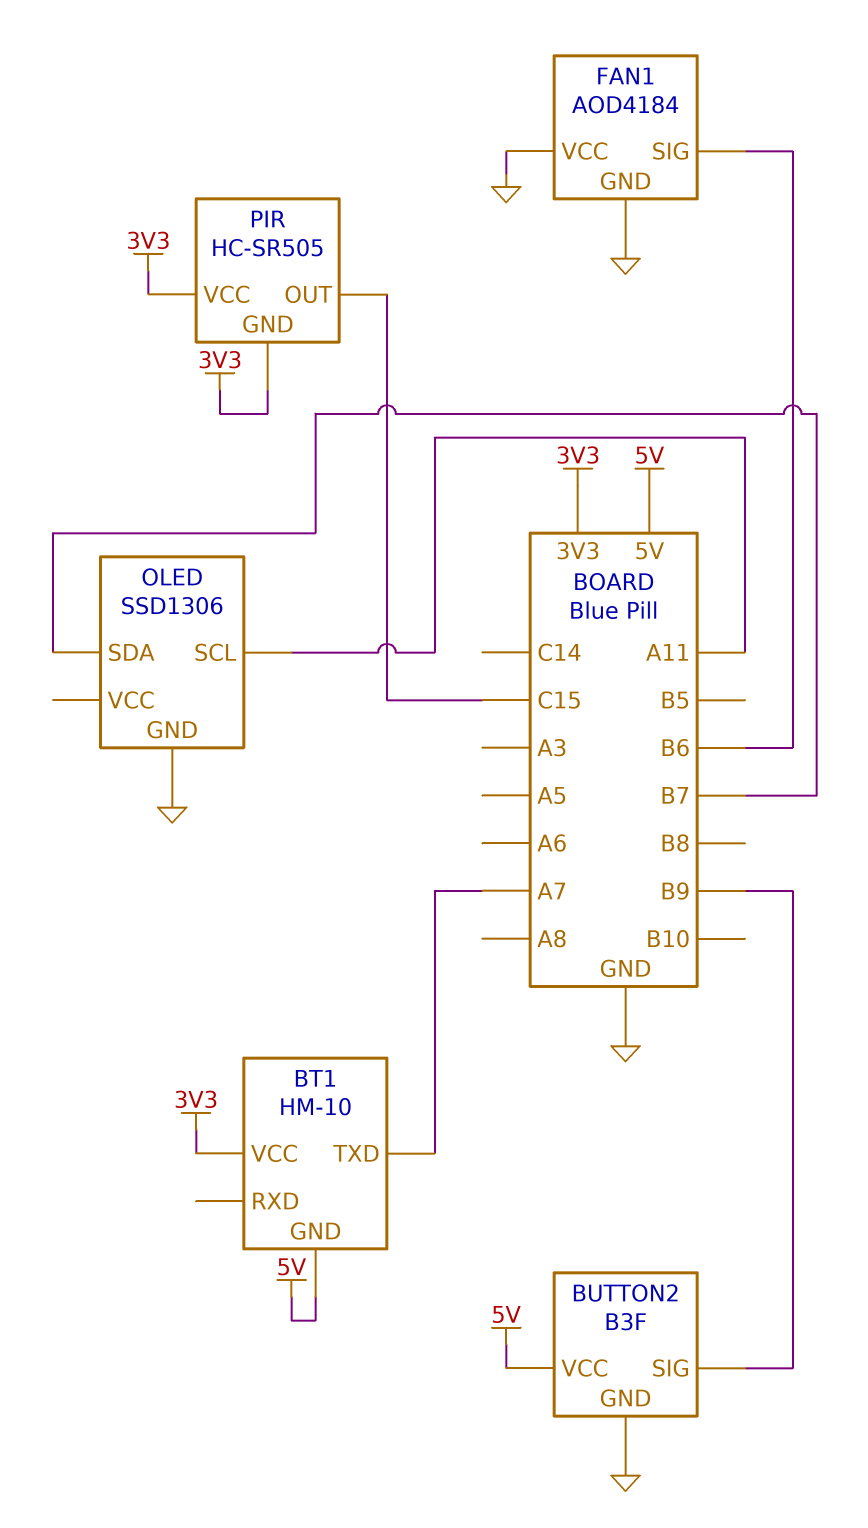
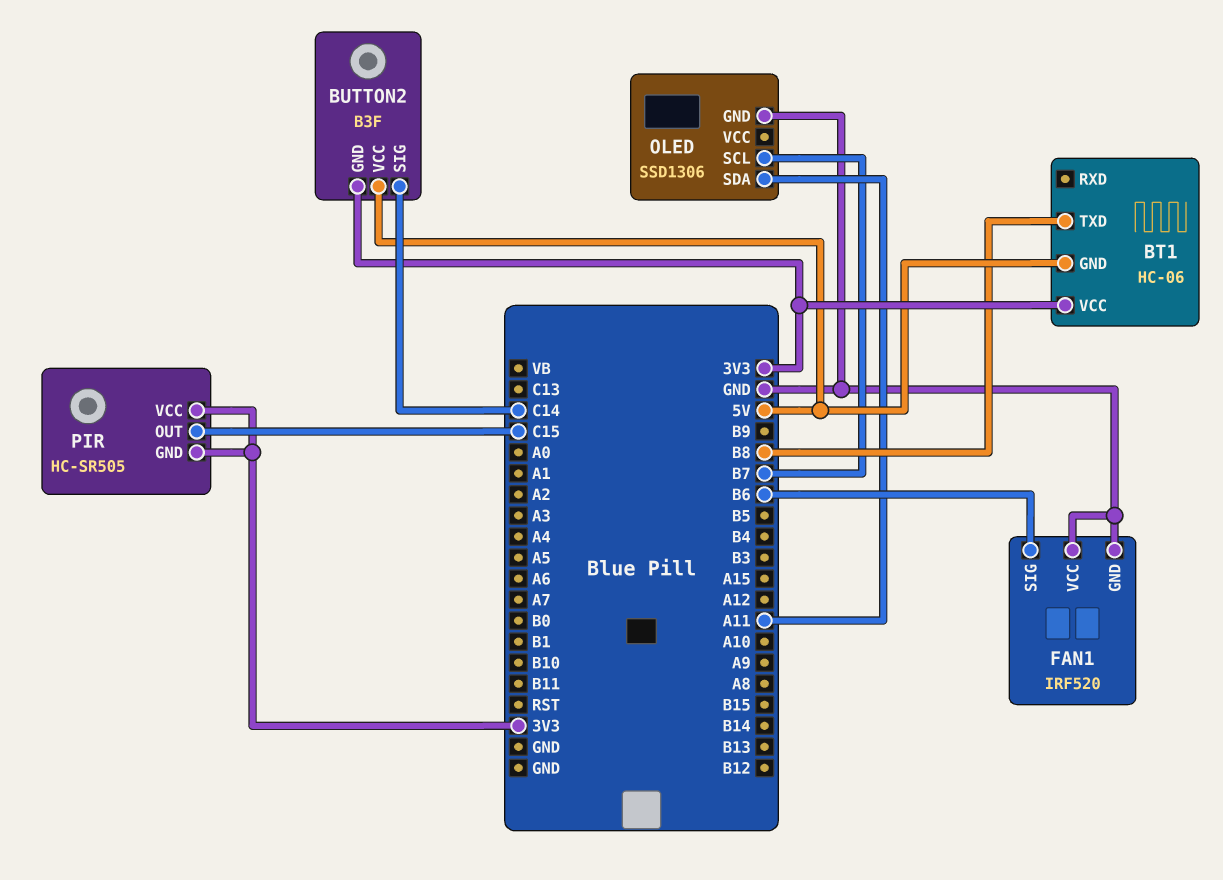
BT1: HM-10 -> HC-06
BT1 pin TXD: A7 -> B8
BUTTON2 pin GND: GND -> 3V3
BUTTON2 pin SIG: B9 -> C14
FAN1: AOD4184 -> IRF520
OLED pin SCL: A11 -> B7
OLED pin SDA: B7 -> A11

